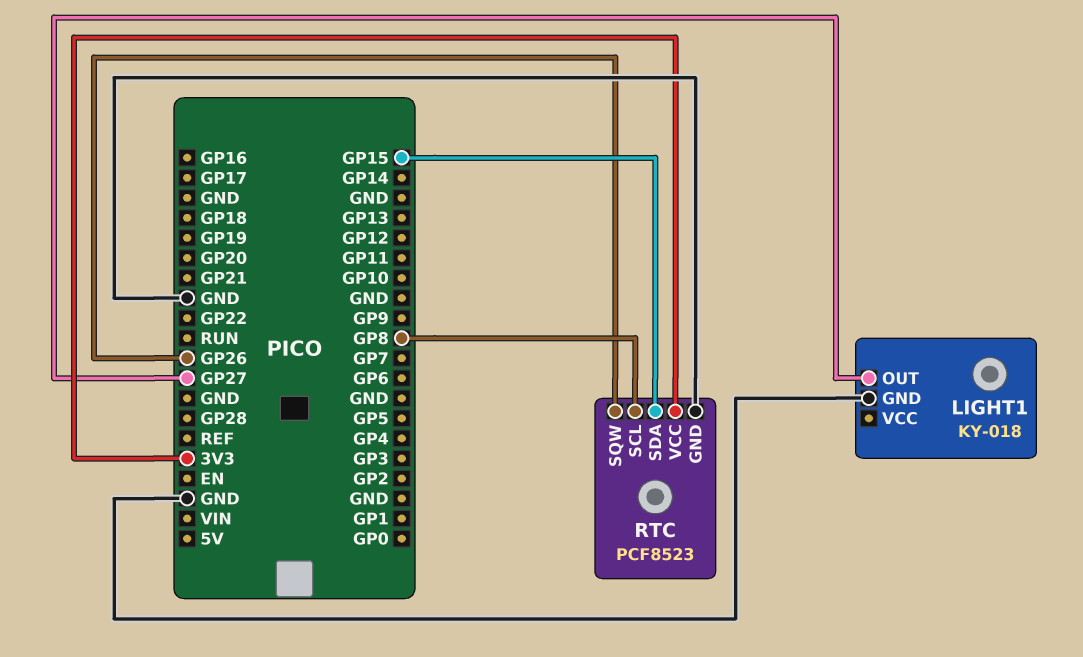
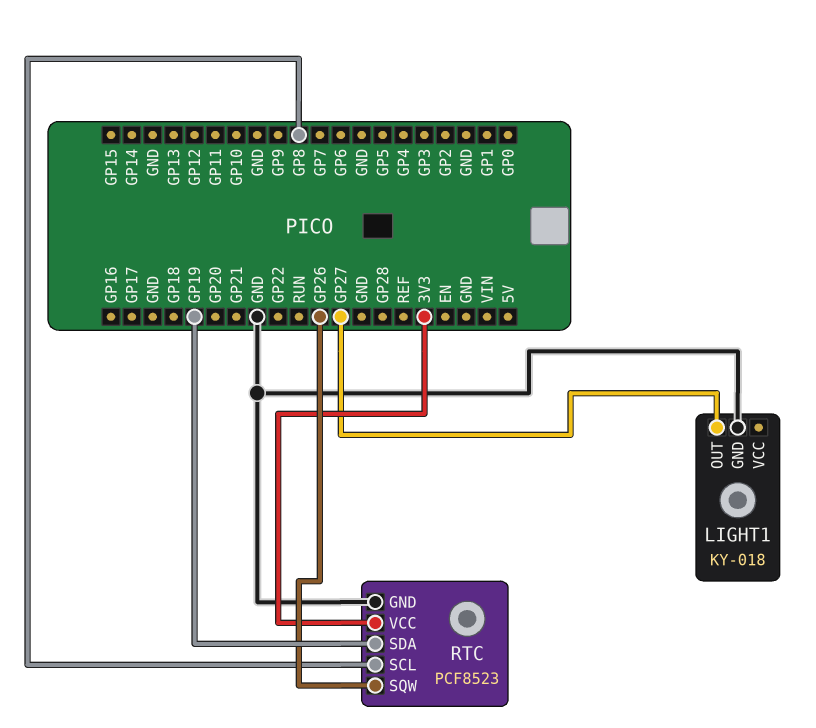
RTC pin SDA: GP15 -> GP19

